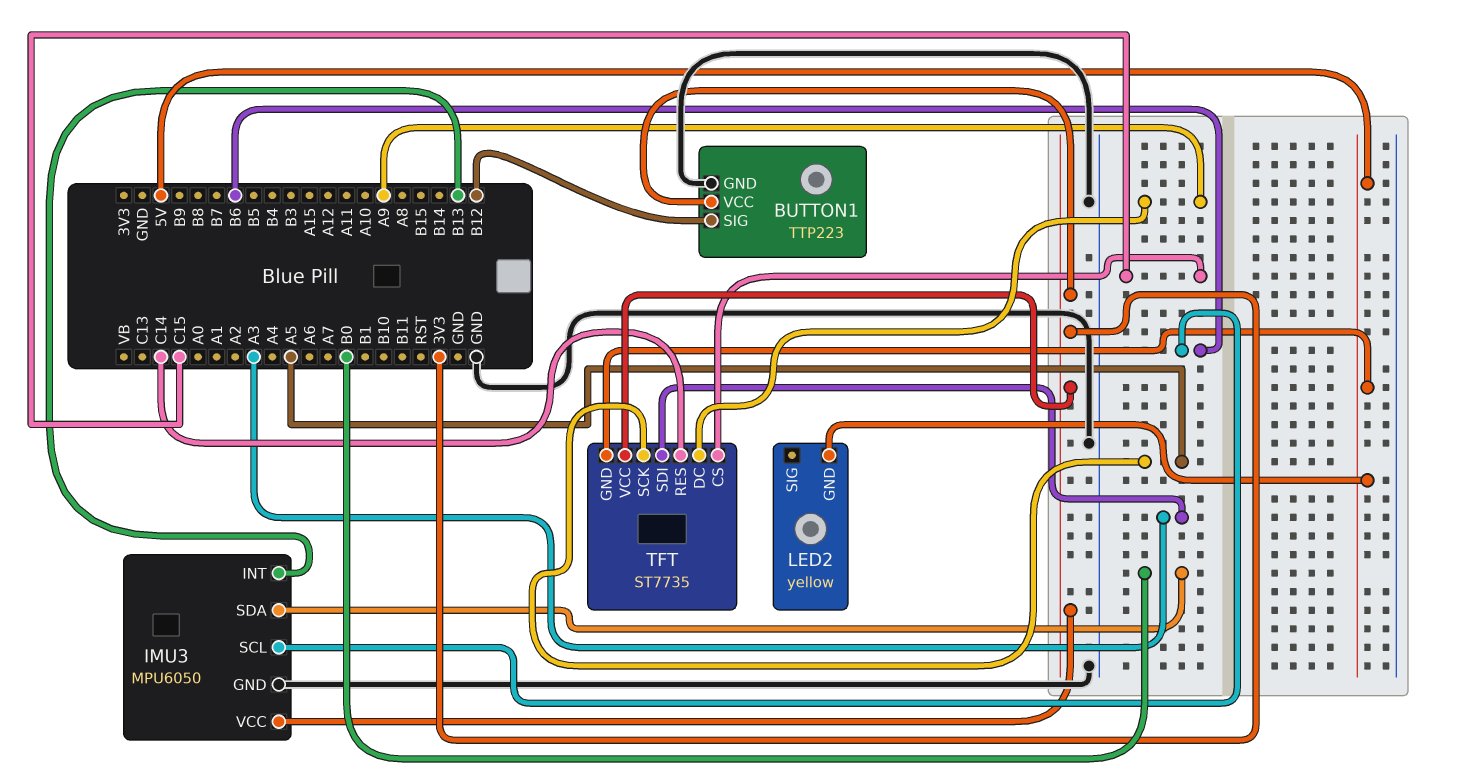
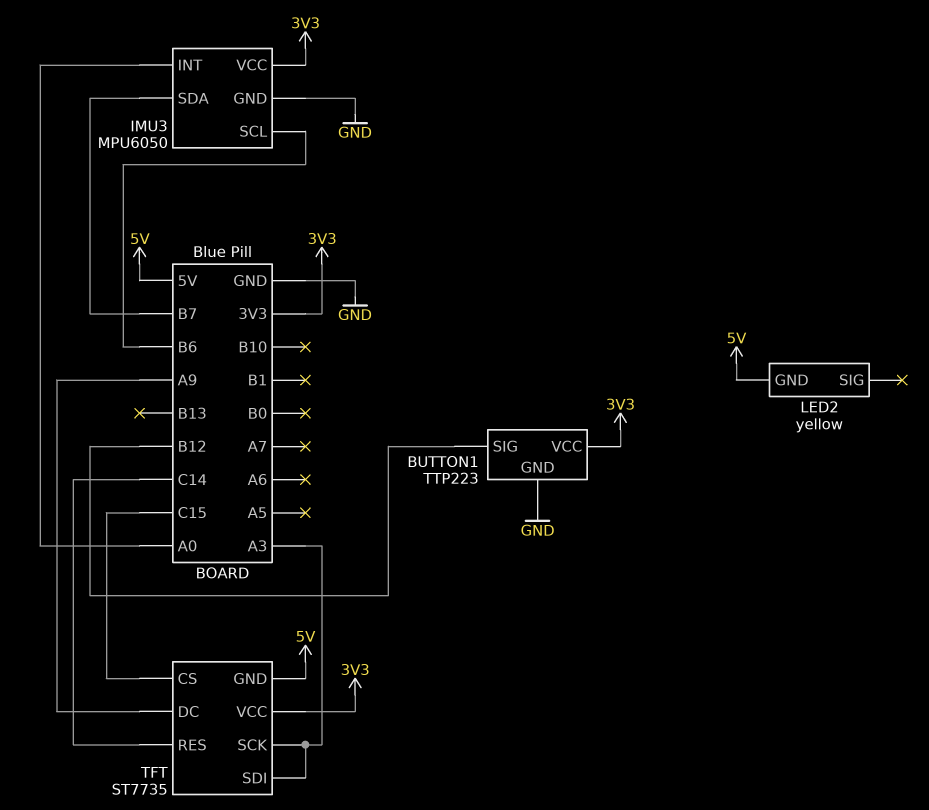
IMU3 pin INT: B13 -> A0
IMU3 pin SDA: B0 -> B7
TFT pin SCK: A5 -> A3

